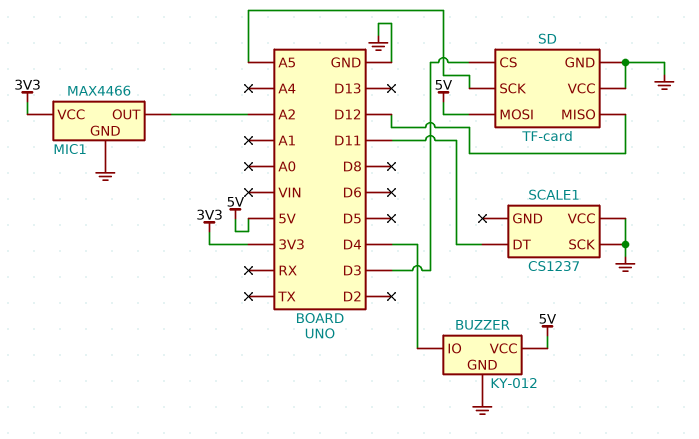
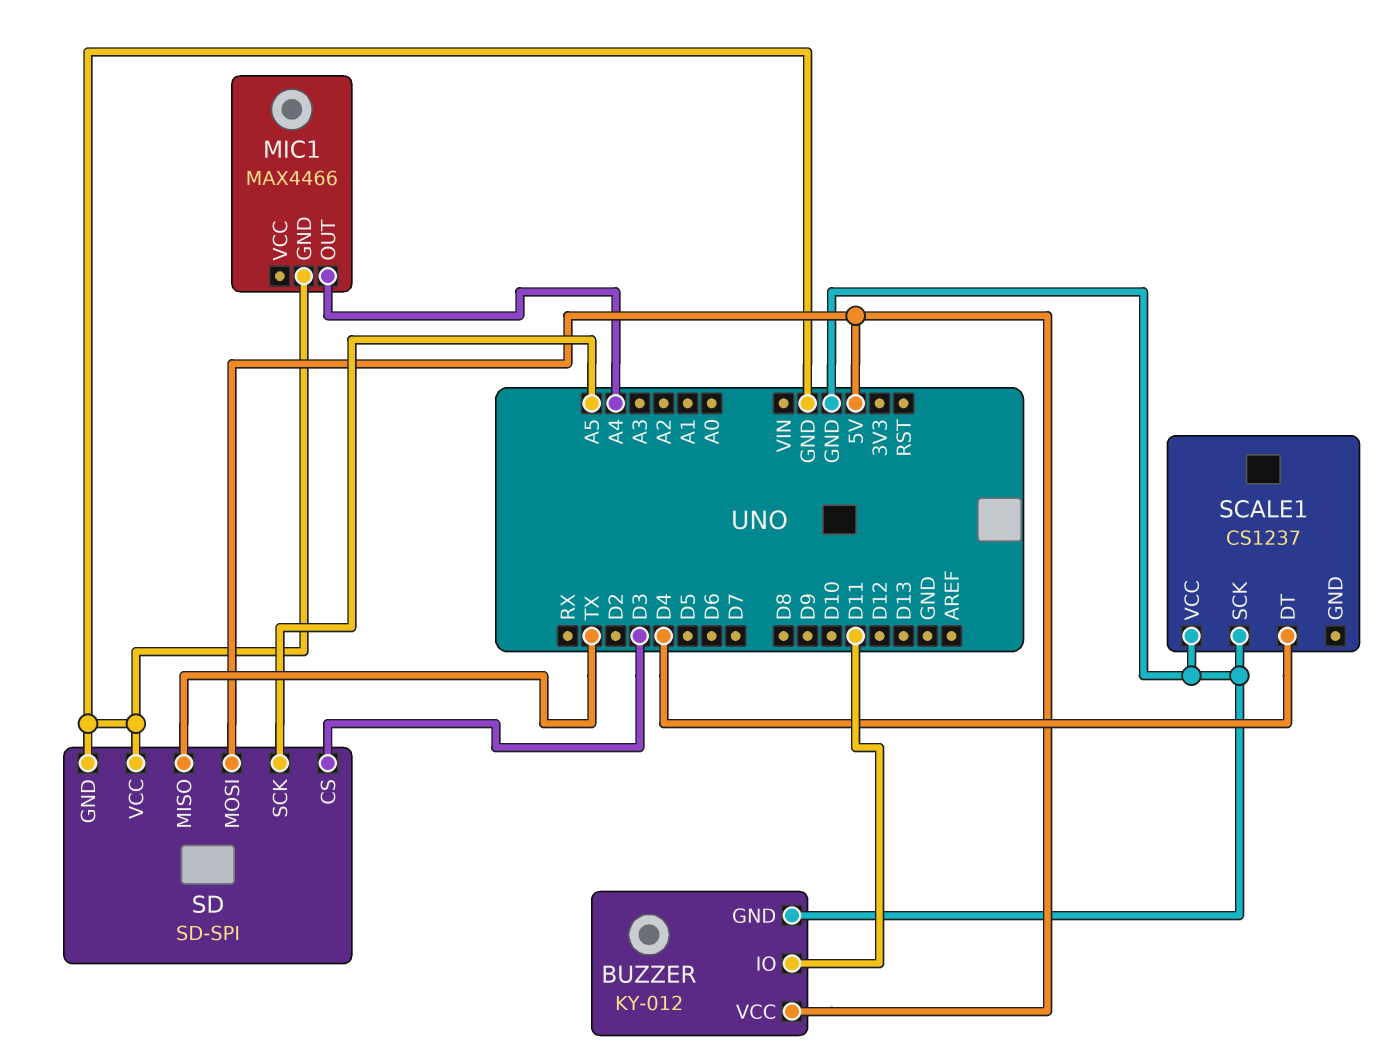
BUZZER pin IO: D4 -> D11
MIC1 pin OUT: A2 -> A4
MIC1 pin VCC: 3V3 -> none
SCALE1 pin DT: D11 -> D4
SD: TF-card -> SD-SPI
SD pin MISO: D12 -> TX

